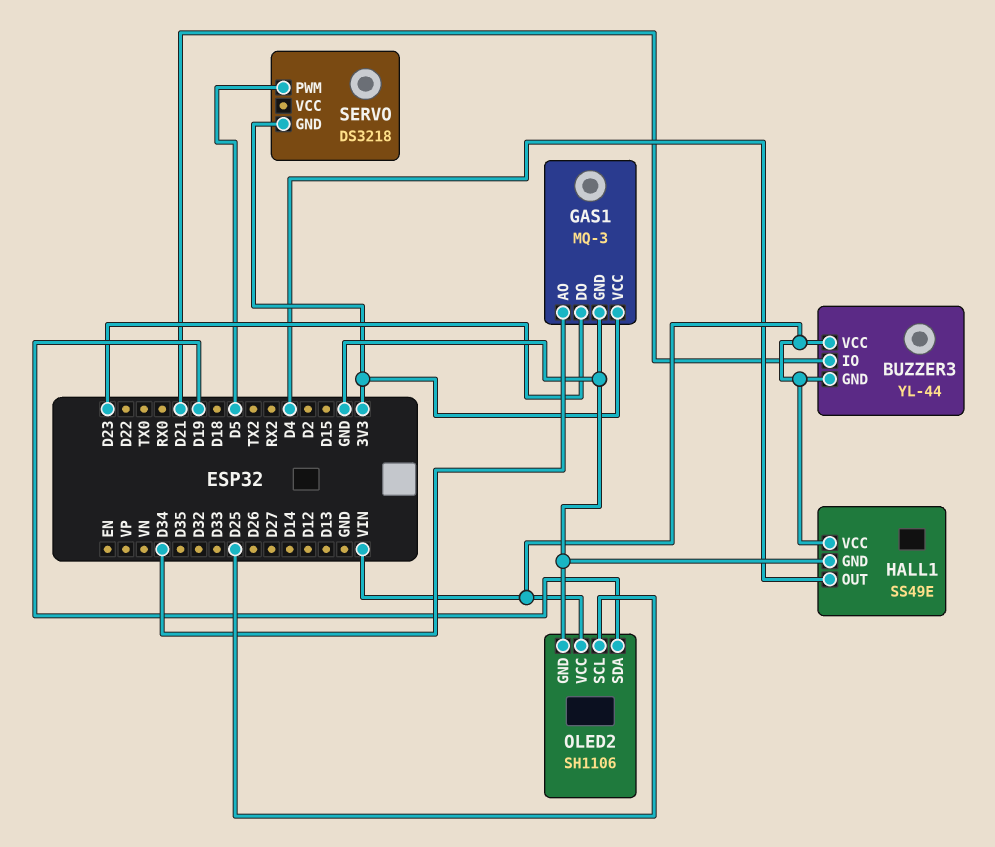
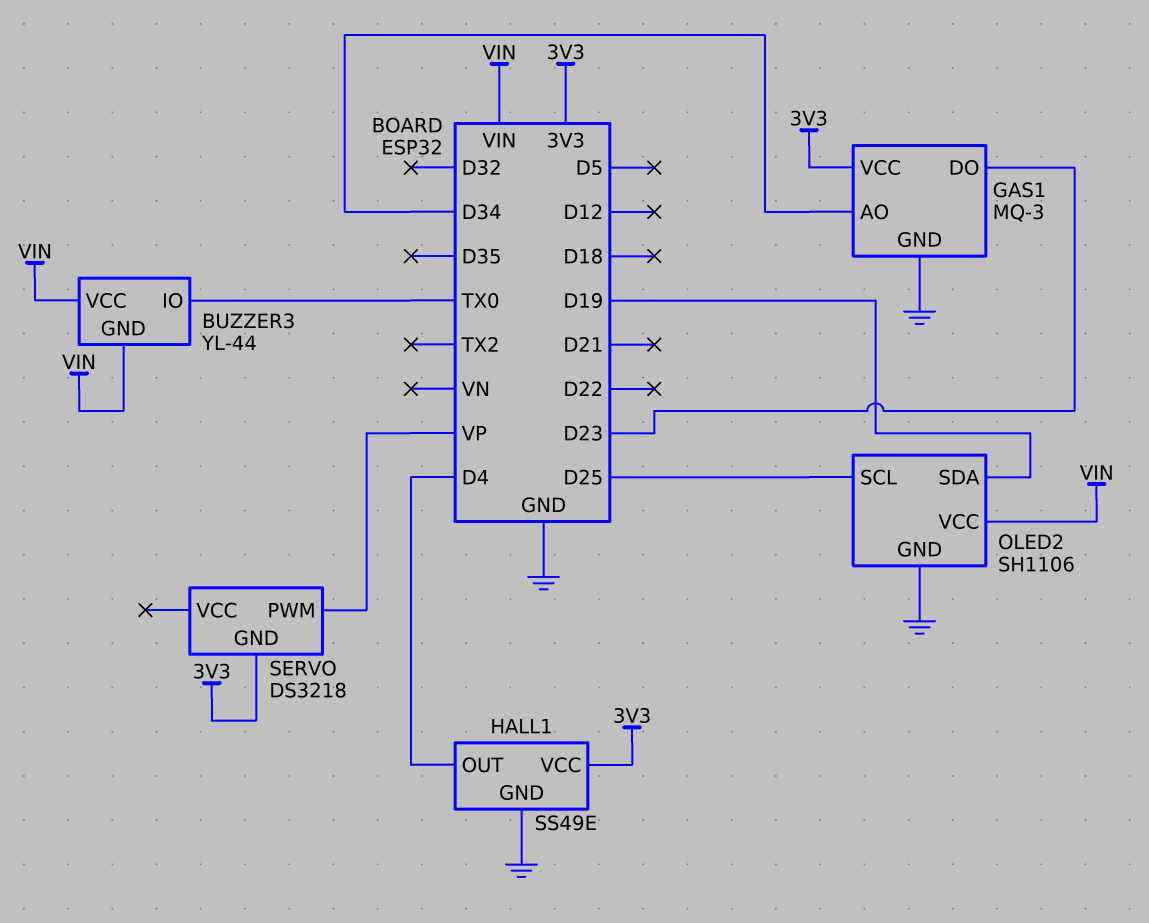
BUZZER3 pin IO: D21 -> TX0
HALL1 pin VCC: VIN -> 3V3
SERVO pin PWM: D5 -> VP

